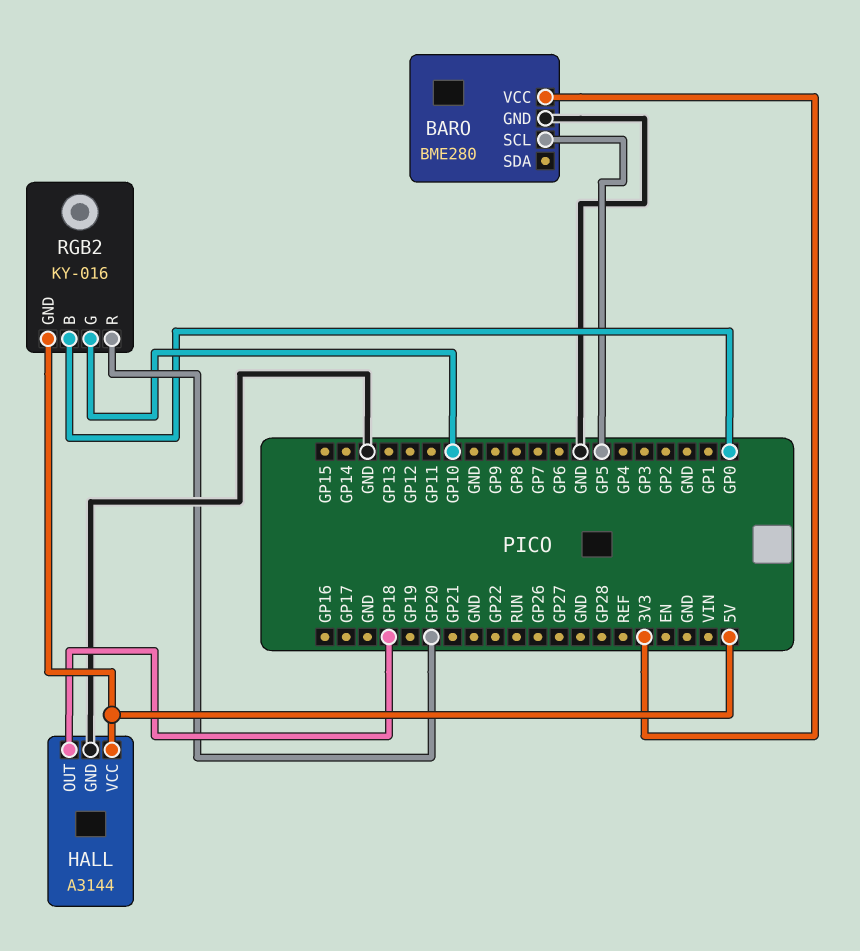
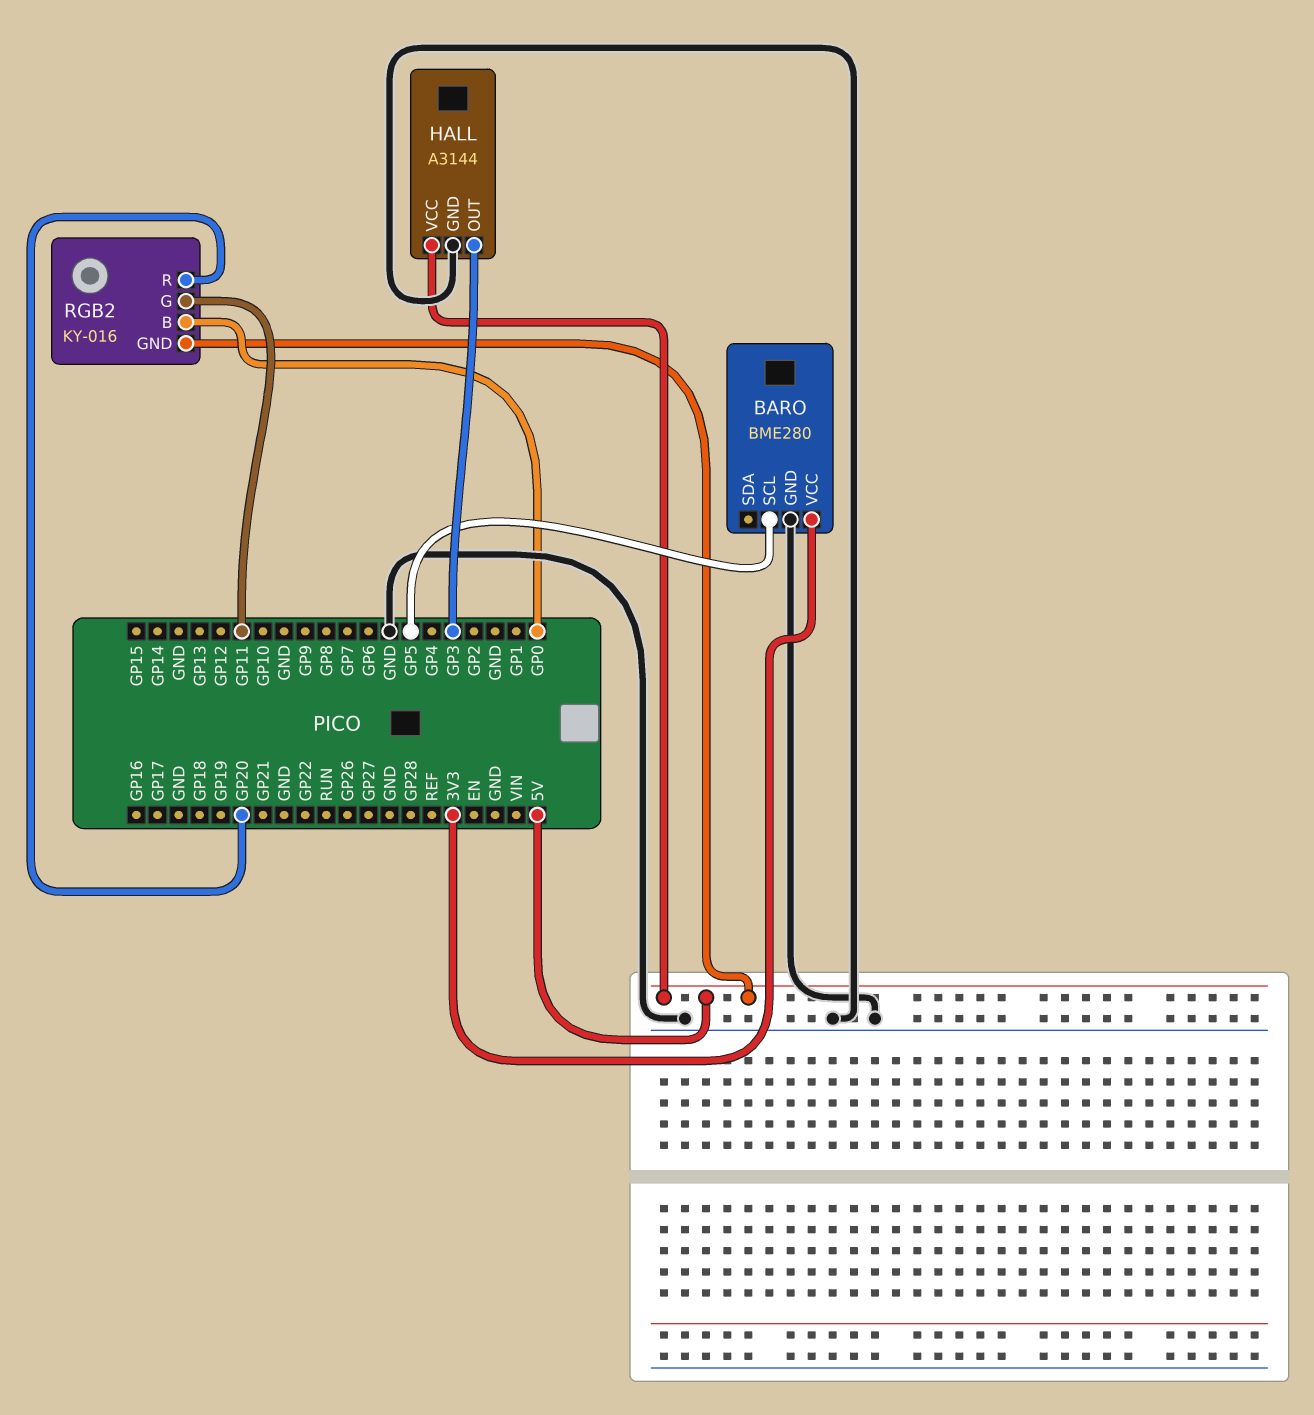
HALL pin OUT: GP18 -> GP3
RGB2 pin G: GP10 -> GP11

